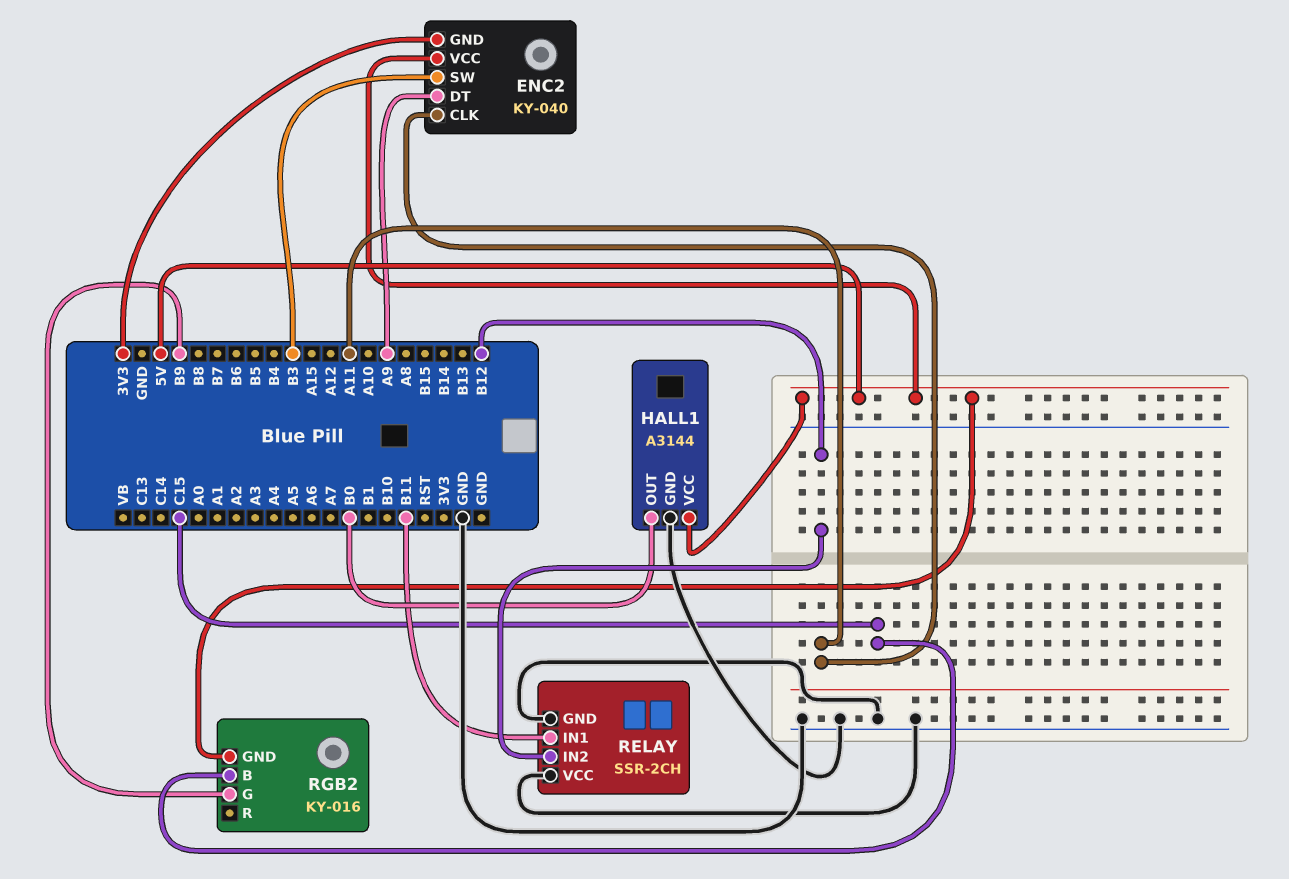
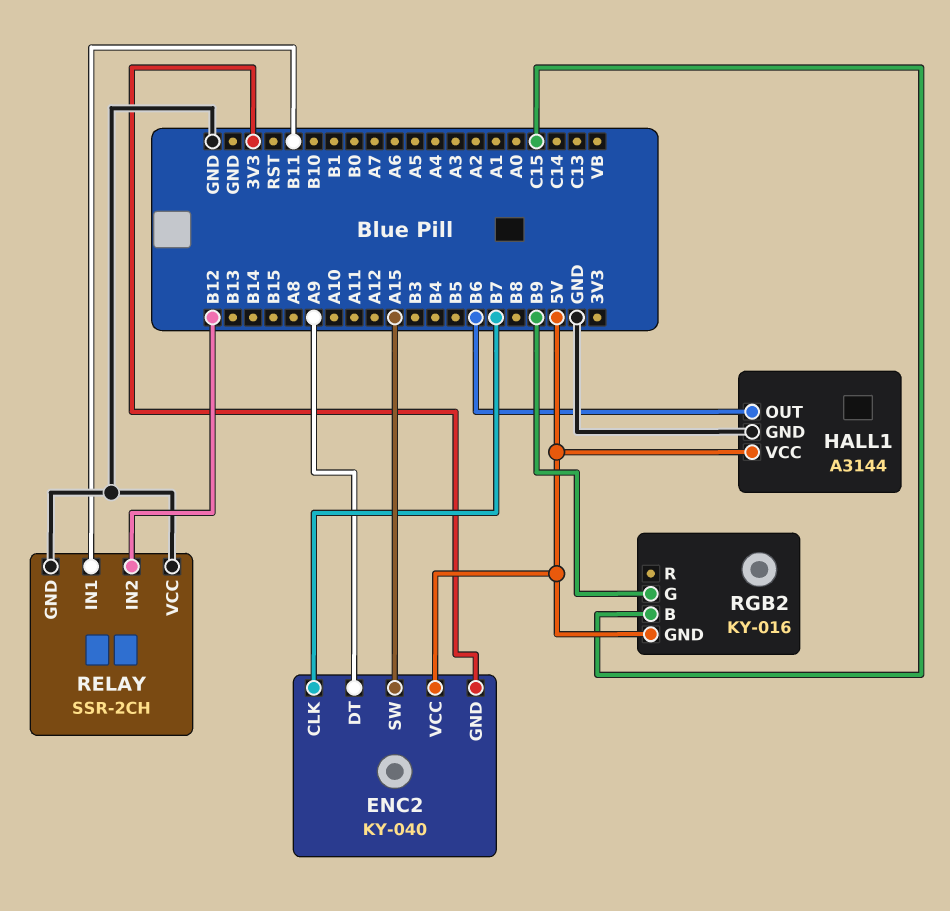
ENC2 pin CLK: A11 -> B7
ENC2 pin SW: B3 -> A15
HALL1 pin OUT: B0 -> B6

